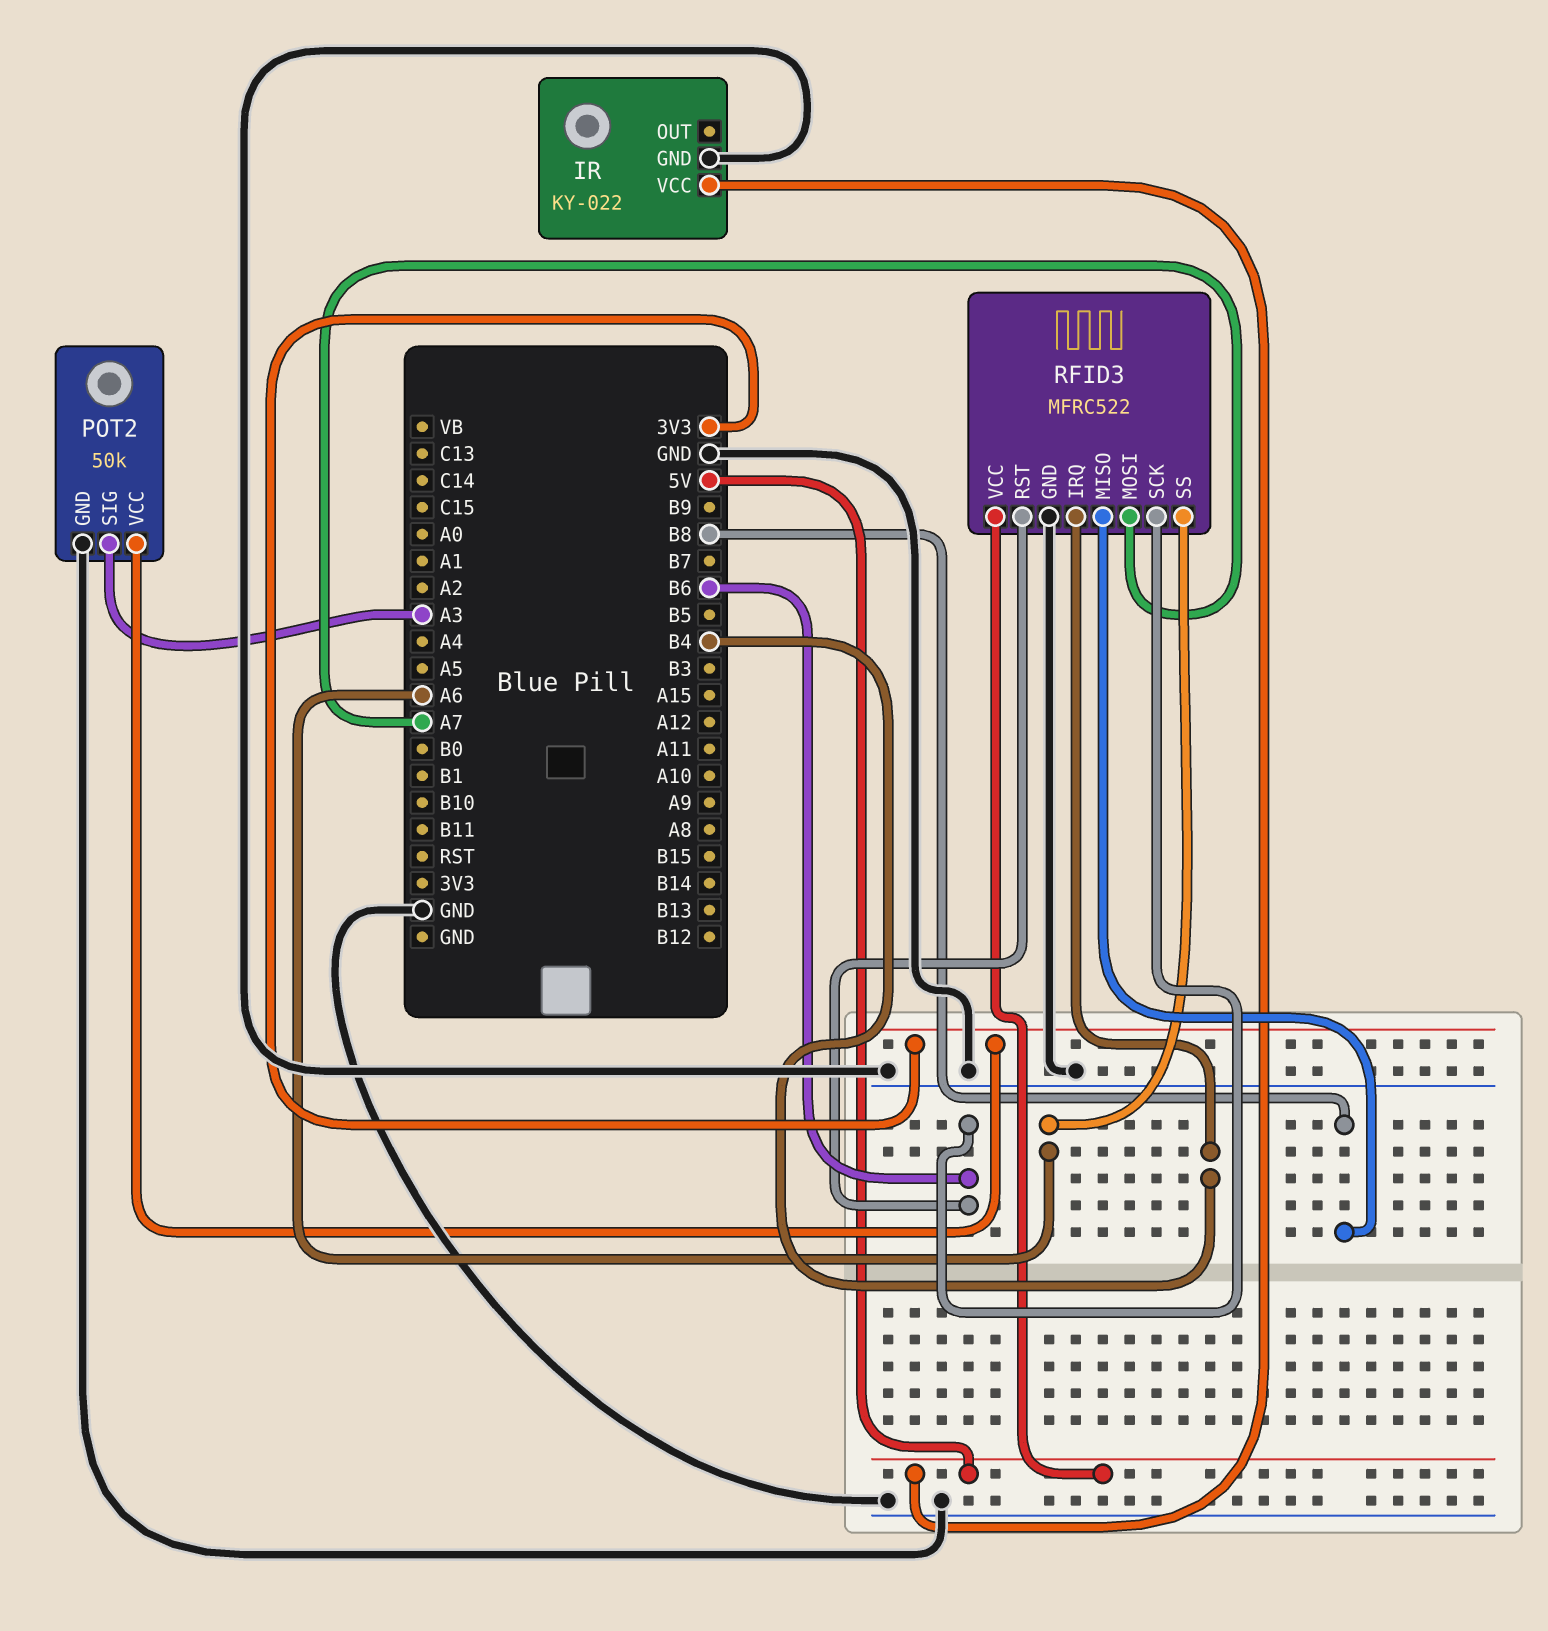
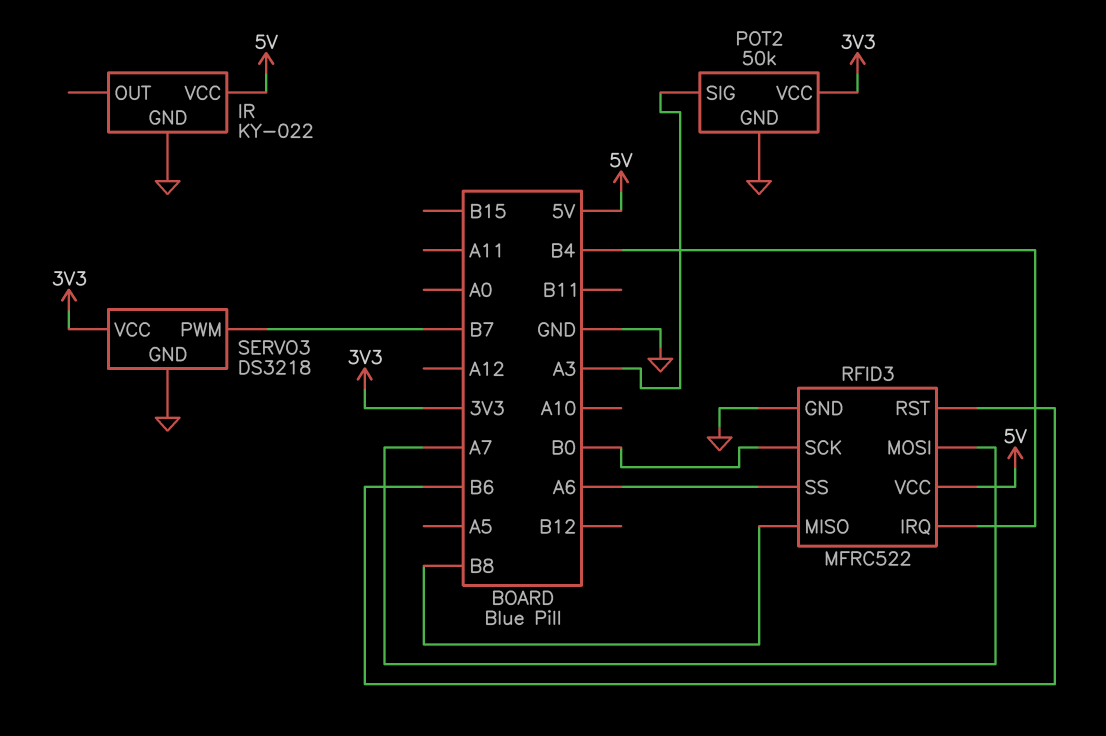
RFID3 pin SCK: B6 -> B0
SERVO3: none -> DS3218
SERVO3 pin GND: none -> GND
SERVO3 pin PWM: none -> B7
SERVO3 pin VCC: none -> 3V3

